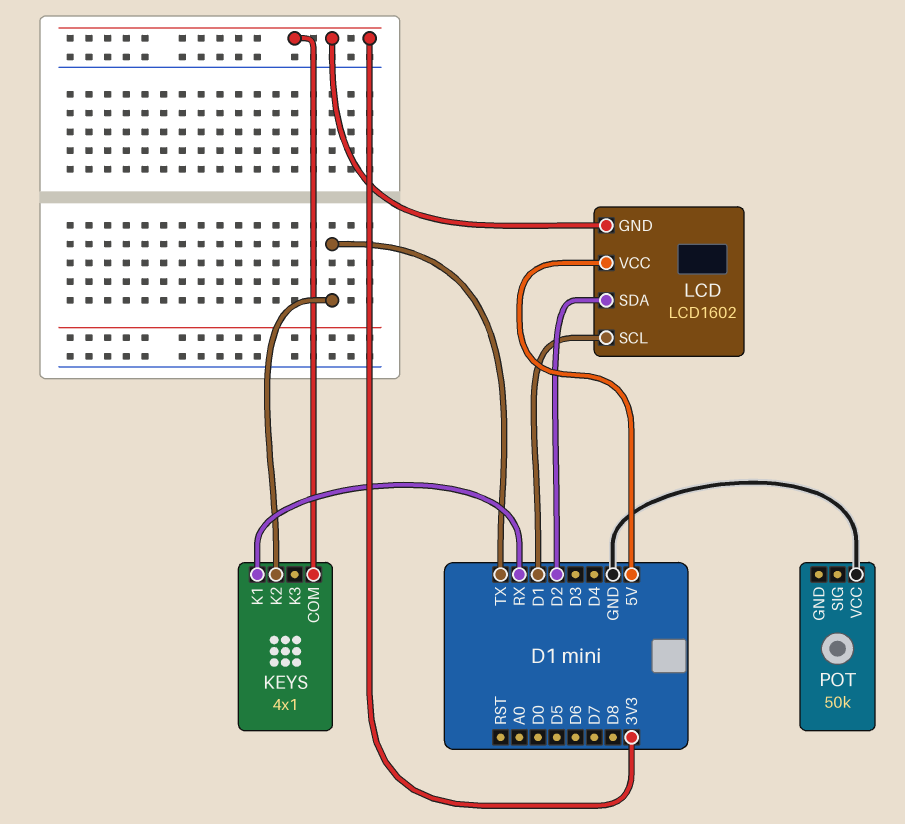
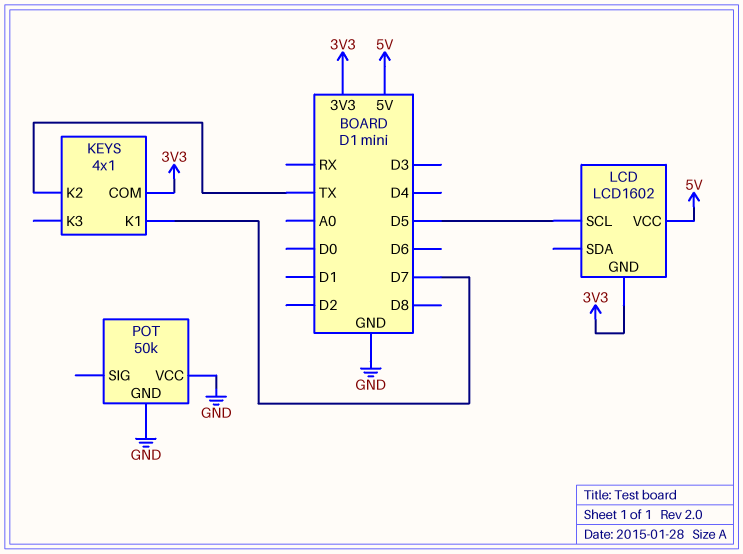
KEYS pin K1: RX -> D7
LCD pin SCL: D1 -> D5
LCD pin SDA: D2 -> none
POT pin GND: none -> GND

